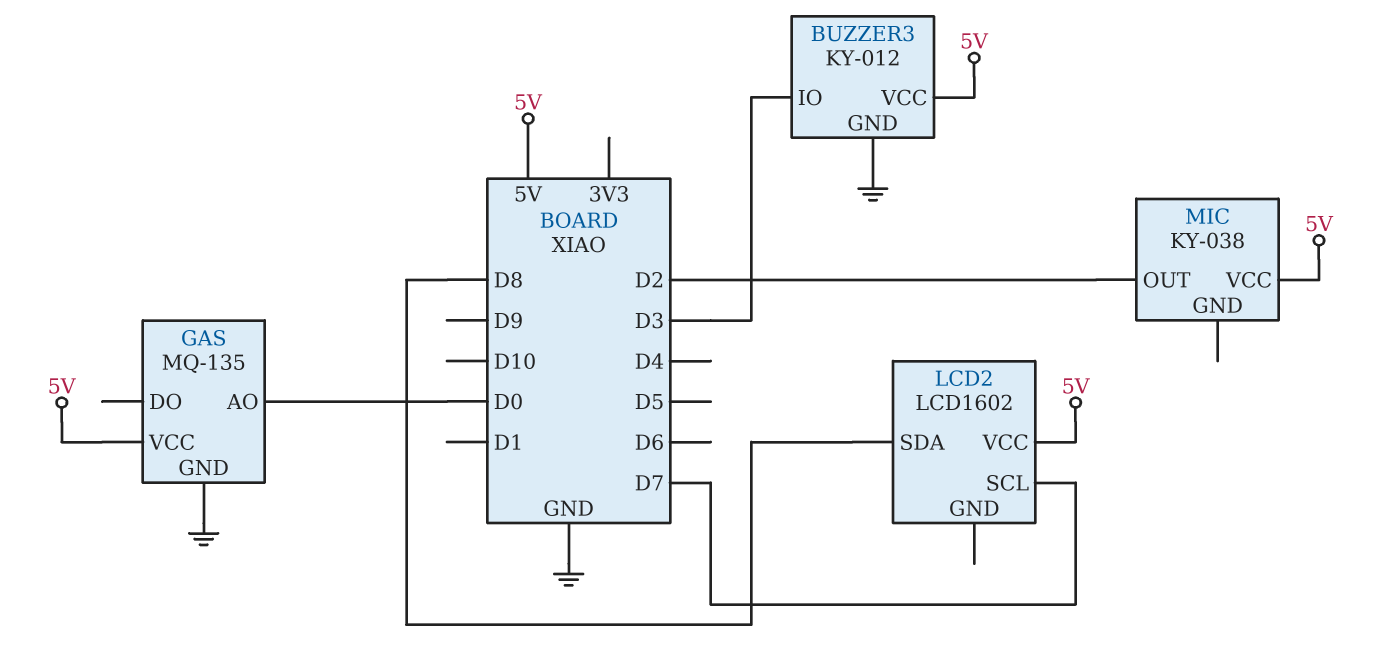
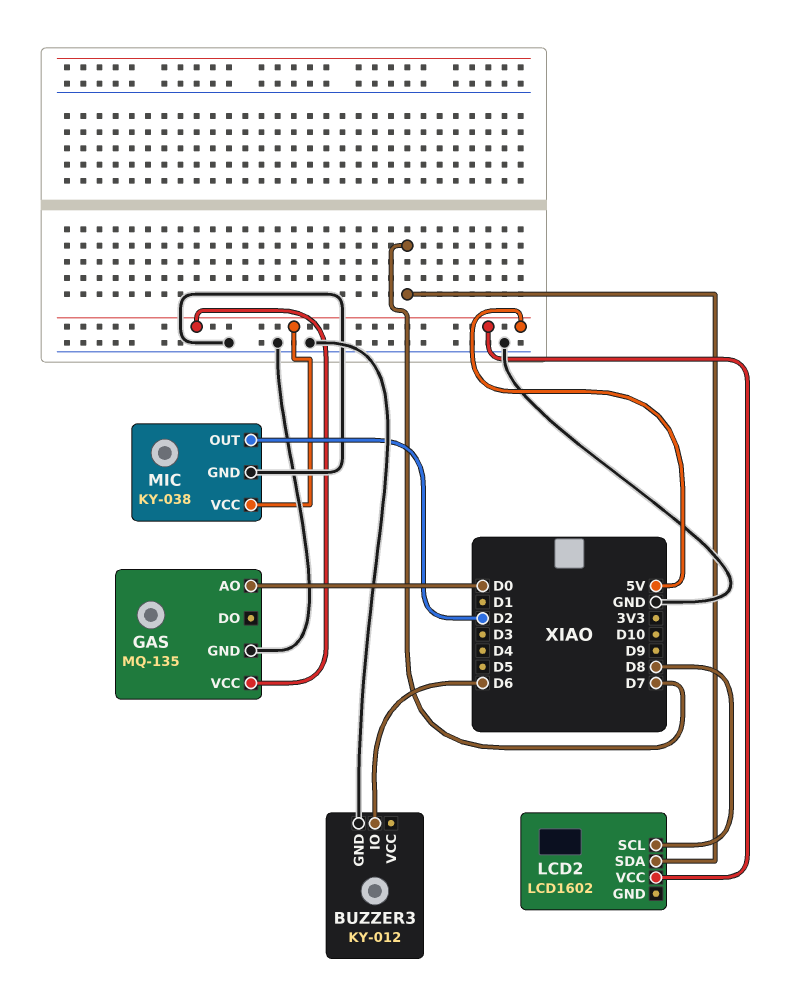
BUZZER3 pin IO: D3 -> D6
BUZZER3 pin VCC: 5V -> none
LCD2 pin SCL: D7 -> D8
LCD2 pin SDA: D8 -> D7
MIC pin GND: none -> GND

